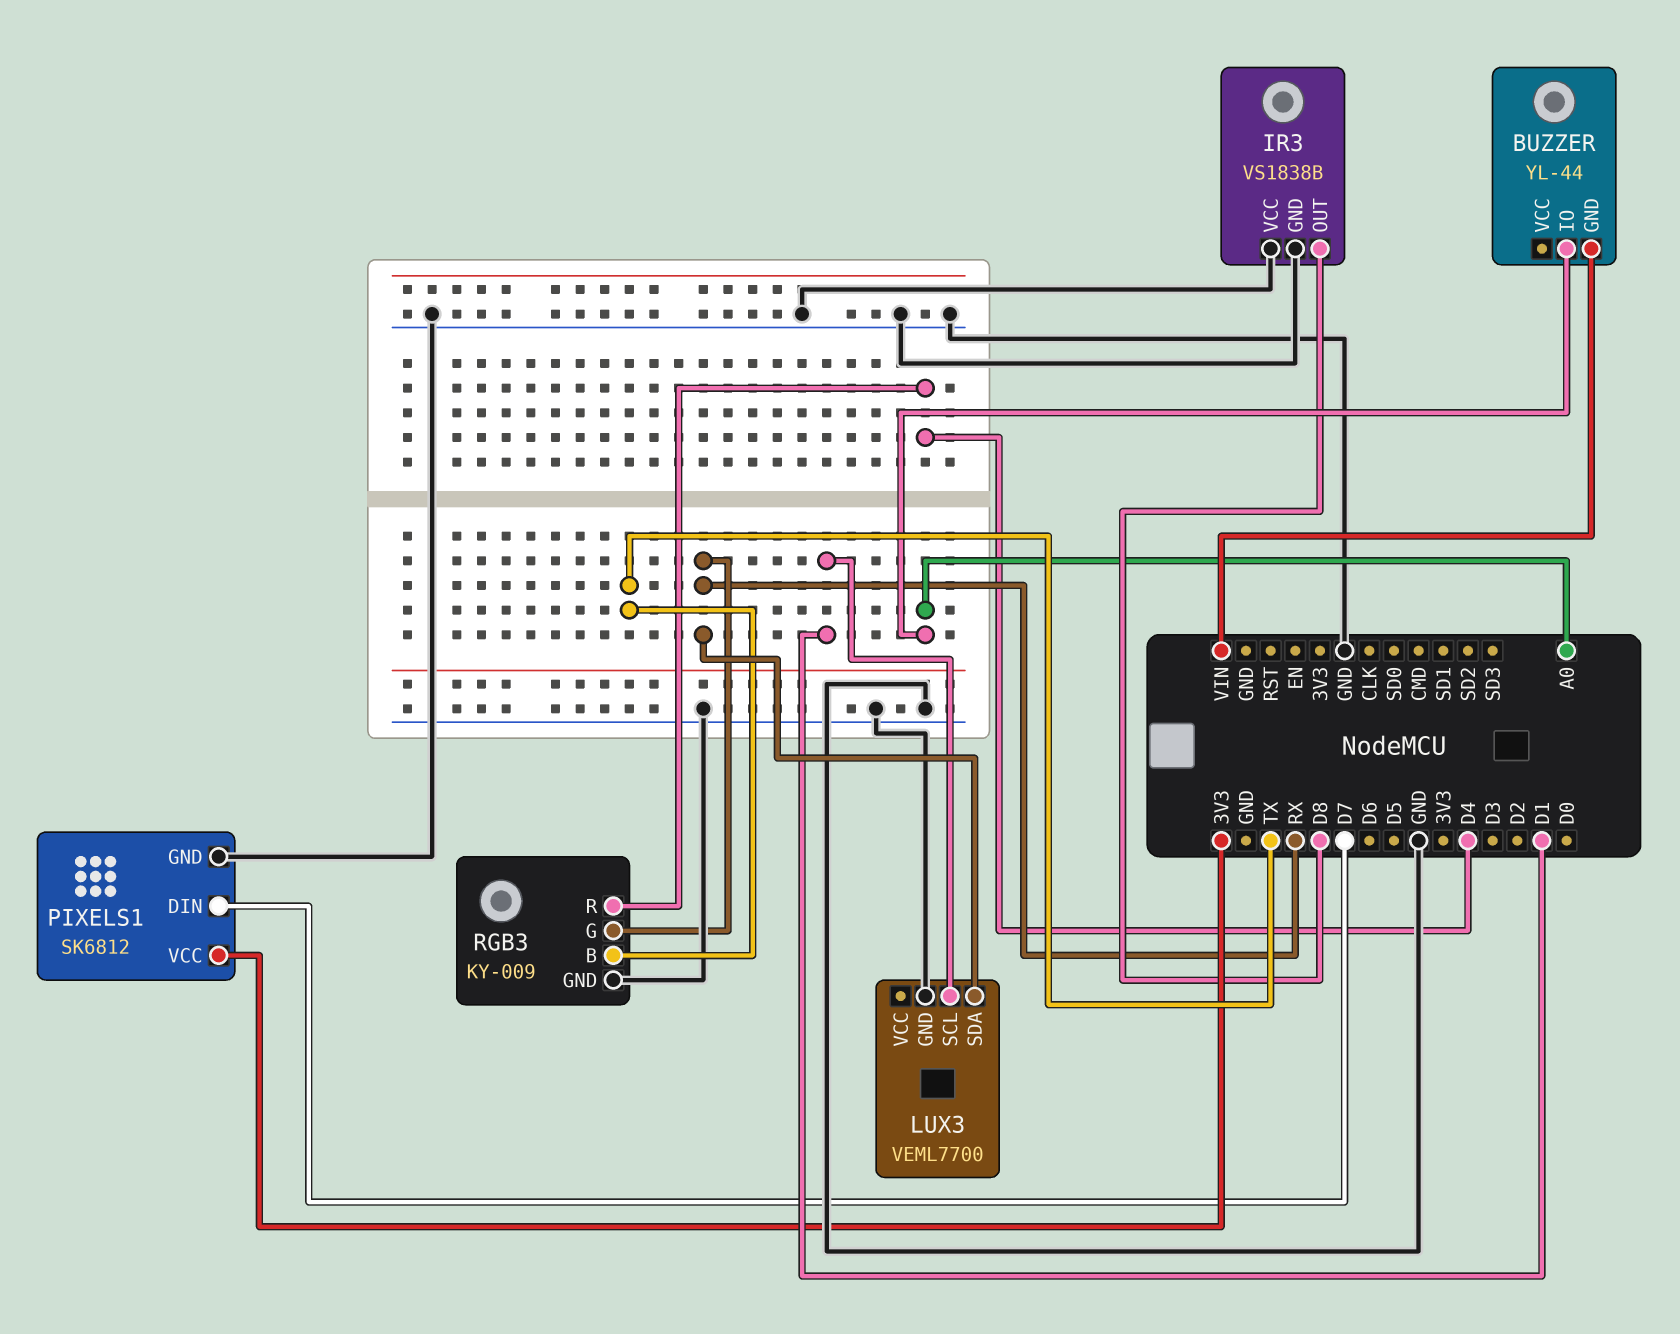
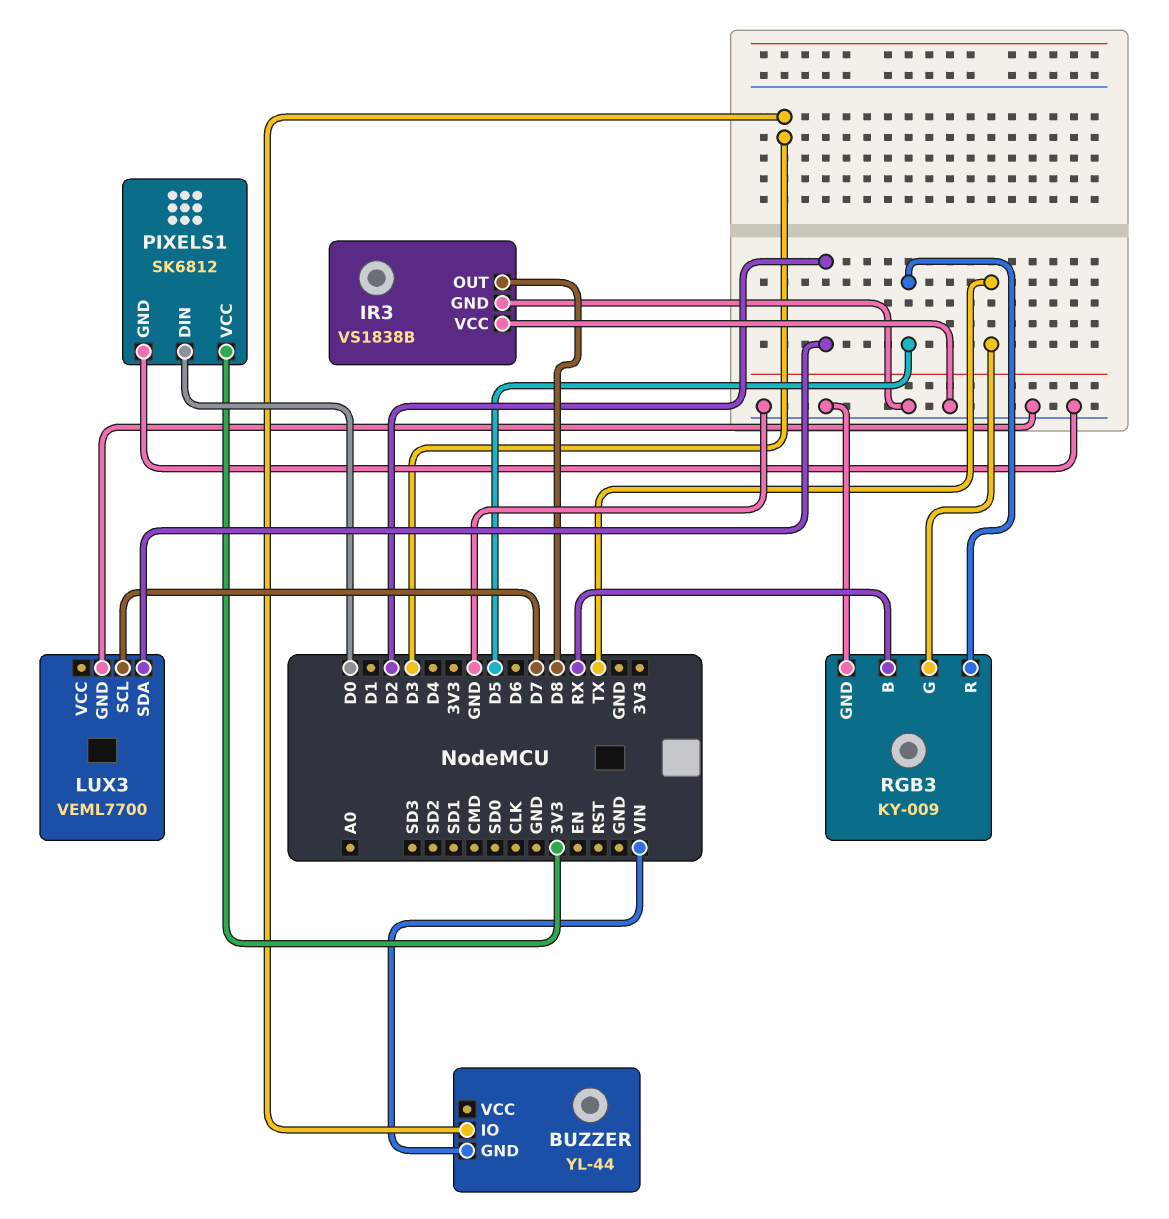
BUZZER pin IO: A0 -> D3
LUX3 pin SCL: D1 -> D7
LUX3 pin SDA: RX -> D2
PIXELS1 pin DIN: D7 -> D0
RGB3 pin B: TX -> RX
RGB3 pin G: RX -> TX
RGB3 pin R: D4 -> D5

